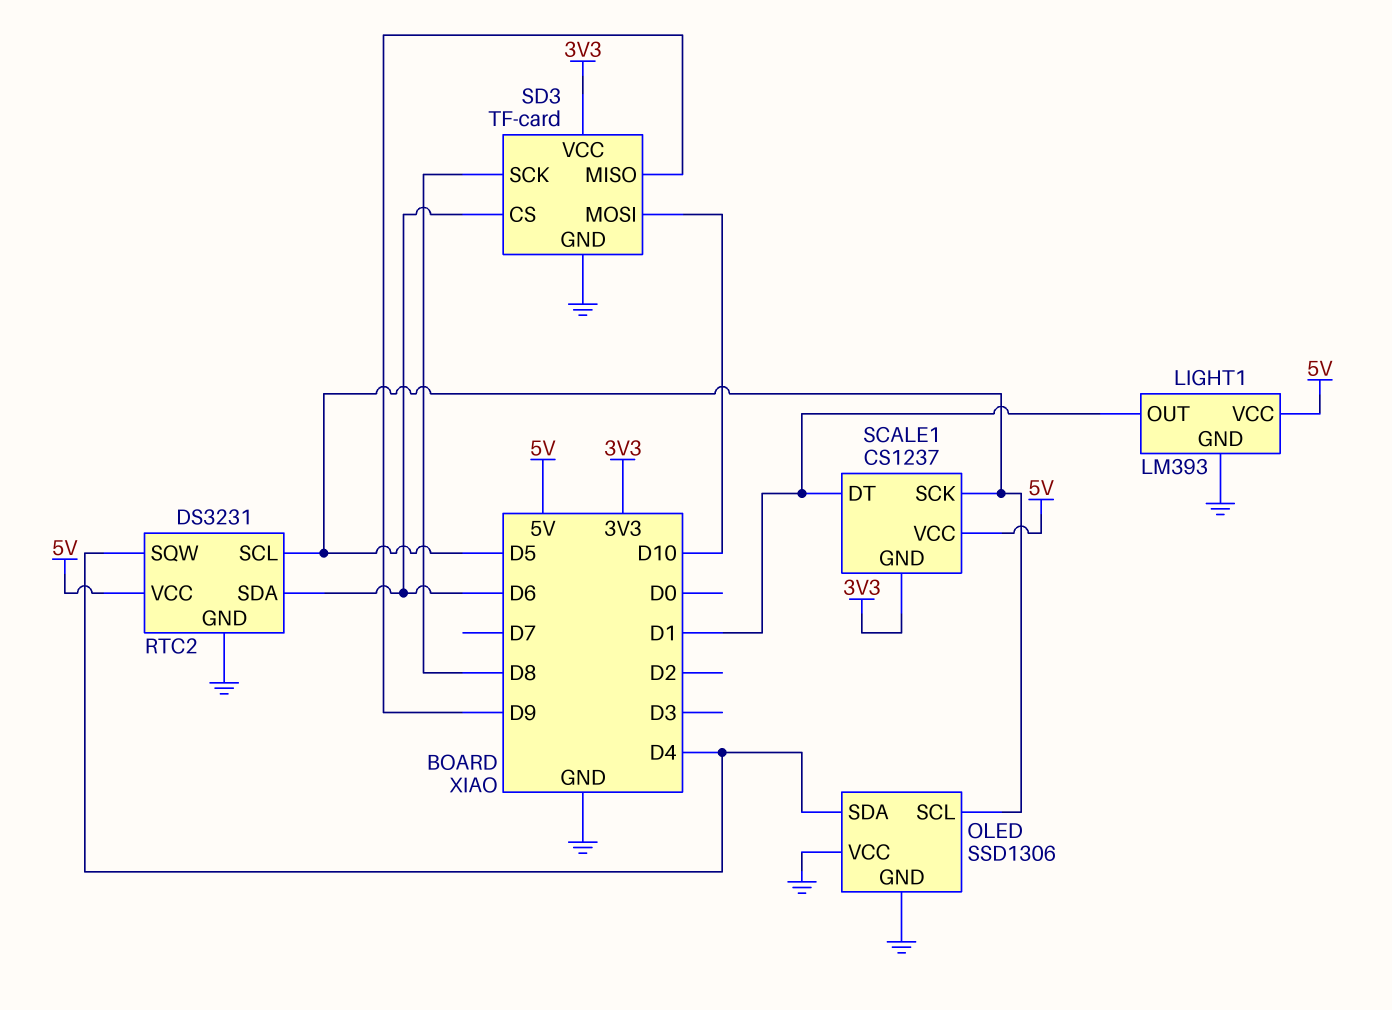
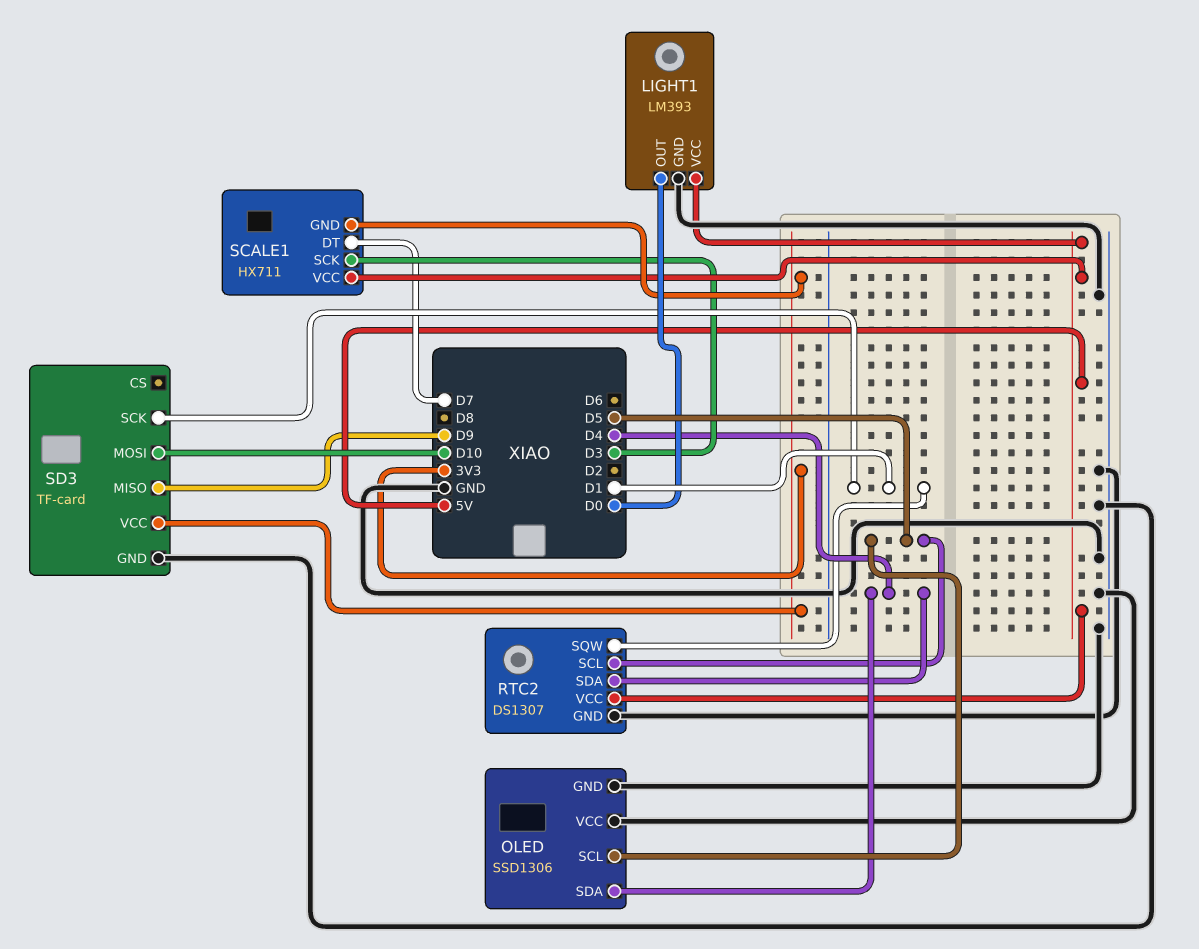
LIGHT1 pin OUT: D1 -> D0
RTC2: DS3231 -> DS1307
RTC2 pin SDA: D6 -> D4
RTC2 pin SQW: D4 -> D1
SCALE1: CS1237 -> HX711
SCALE1 pin DT: D1 -> D7
SCALE1 pin SCK: D5 -> D3
SD3 pin CS: D6 -> none
SD3 pin SCK: D8 -> D1

